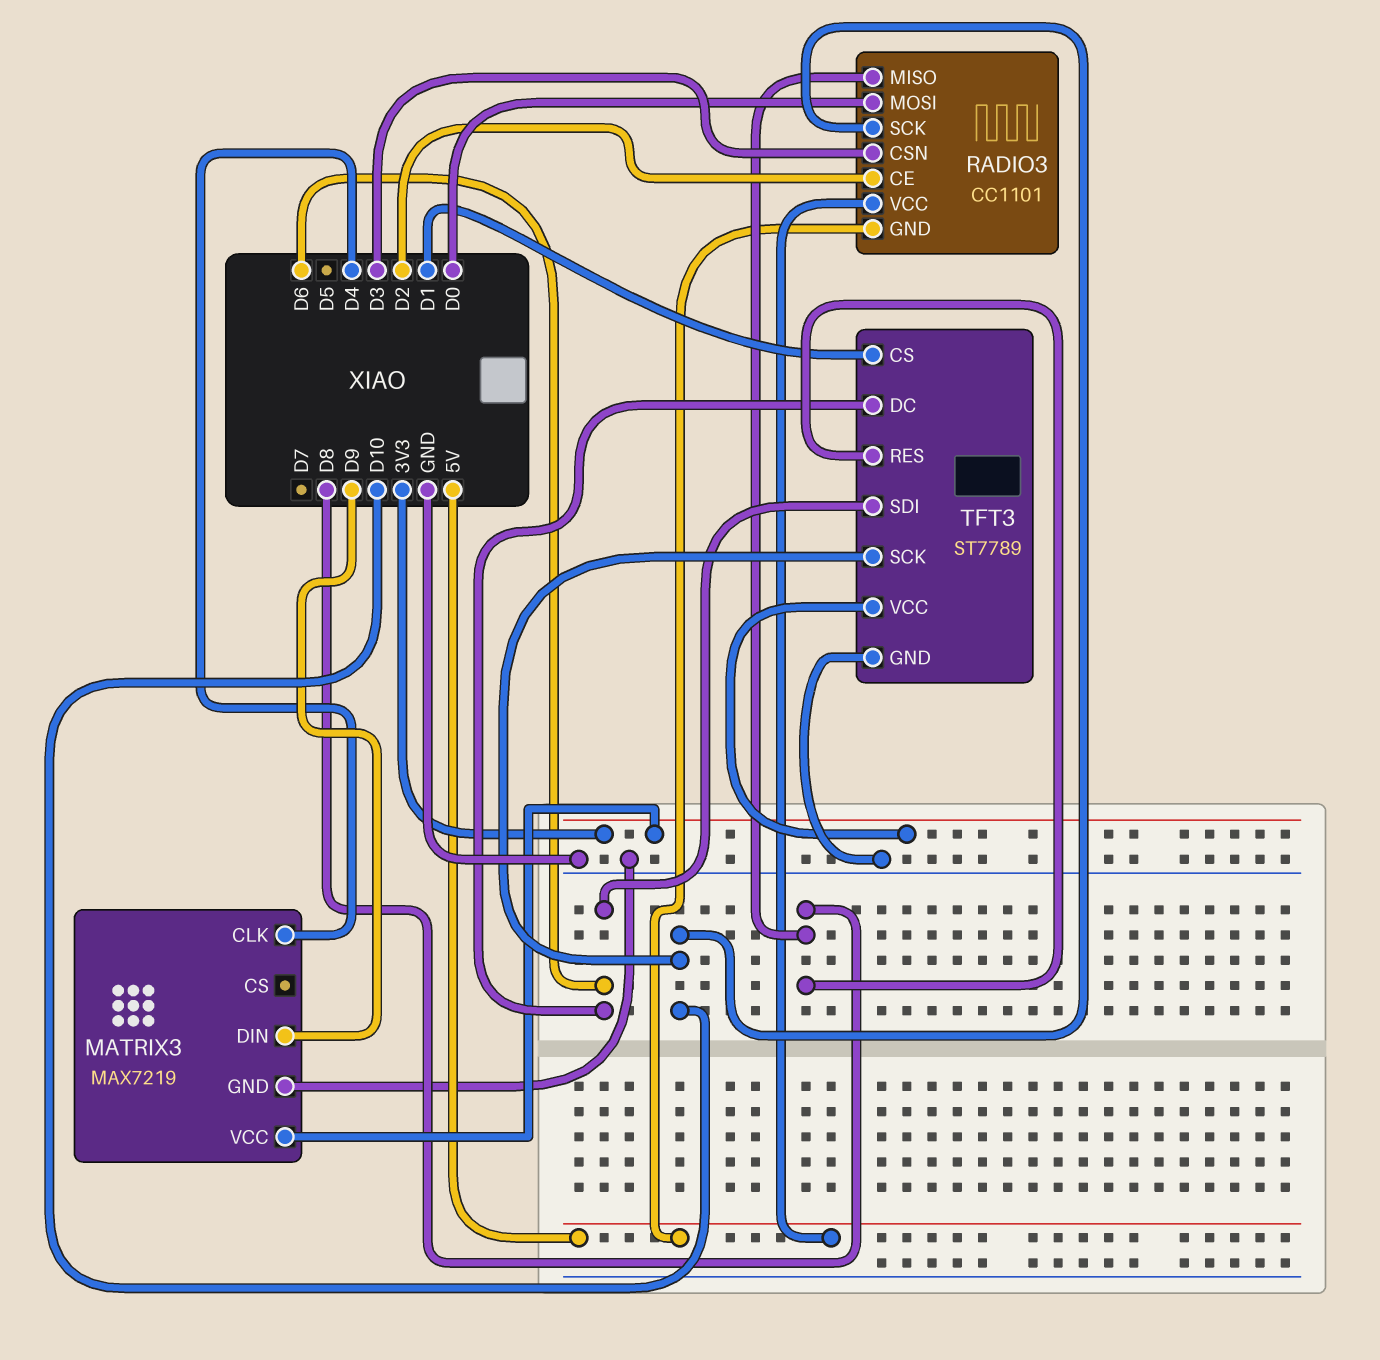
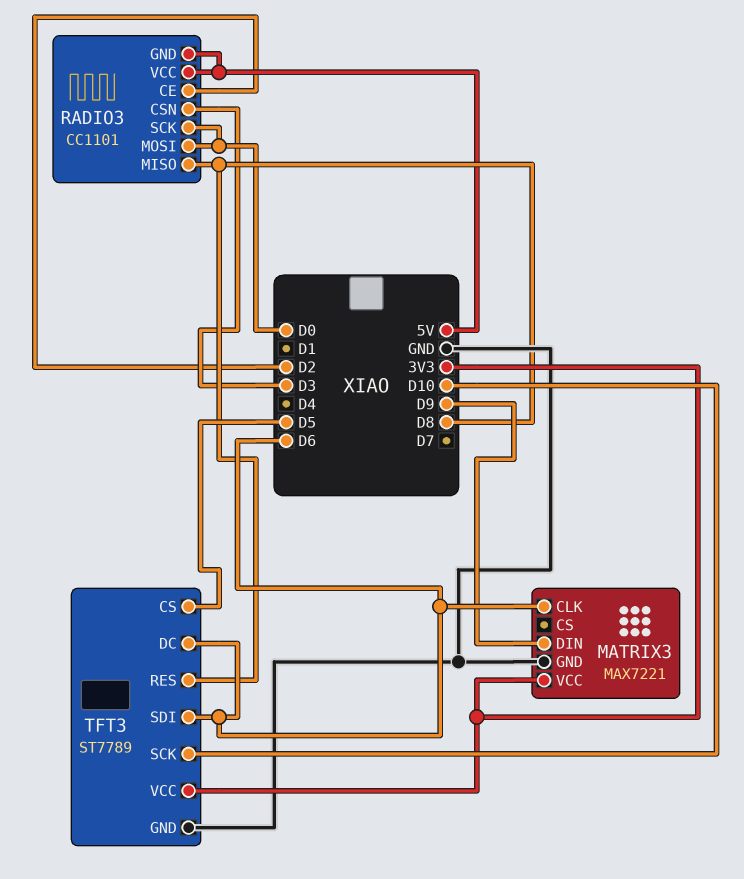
MATRIX3: MAX7219 -> MAX7221
MATRIX3 pin CLK: D4 -> D6
RADIO3 pin SCK: D10 -> D0
TFT3 pin CS: D1 -> D5

